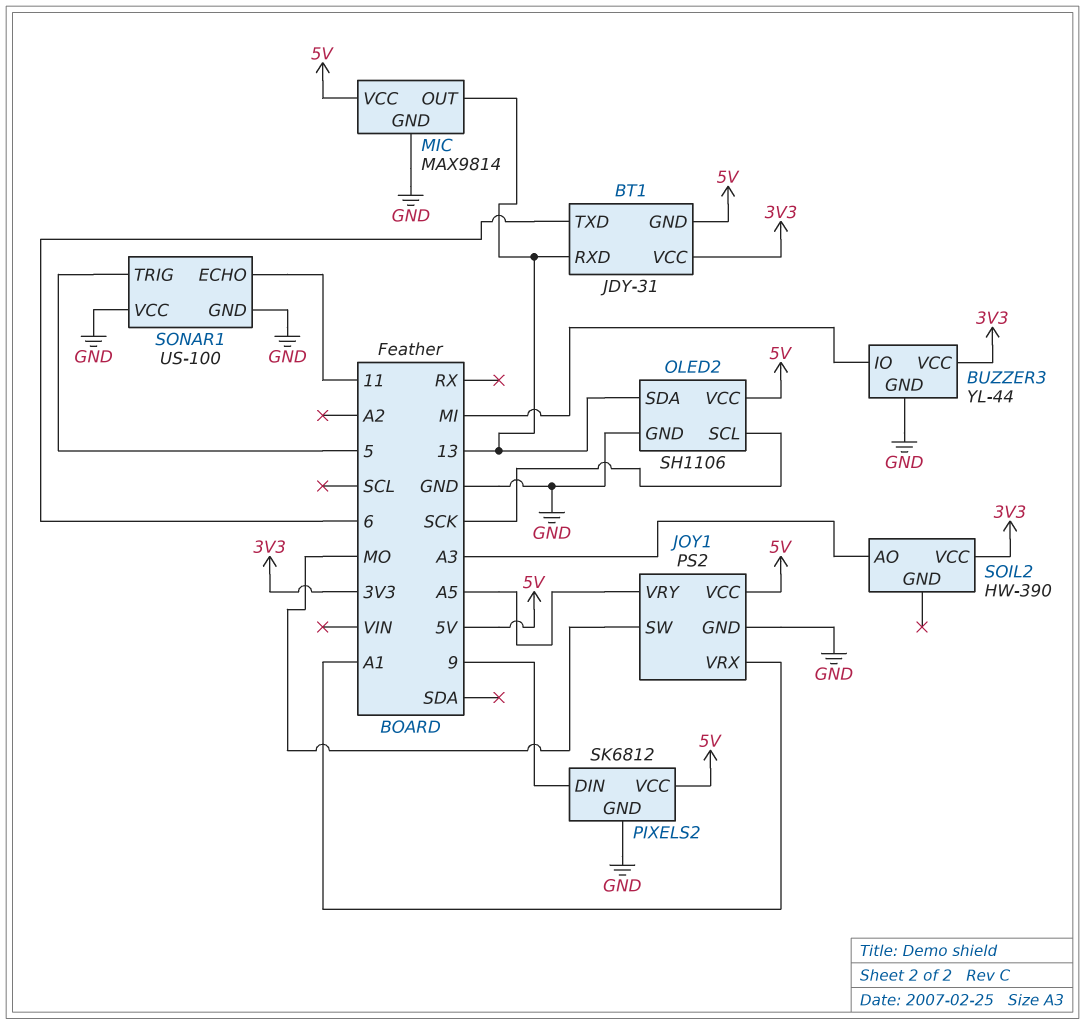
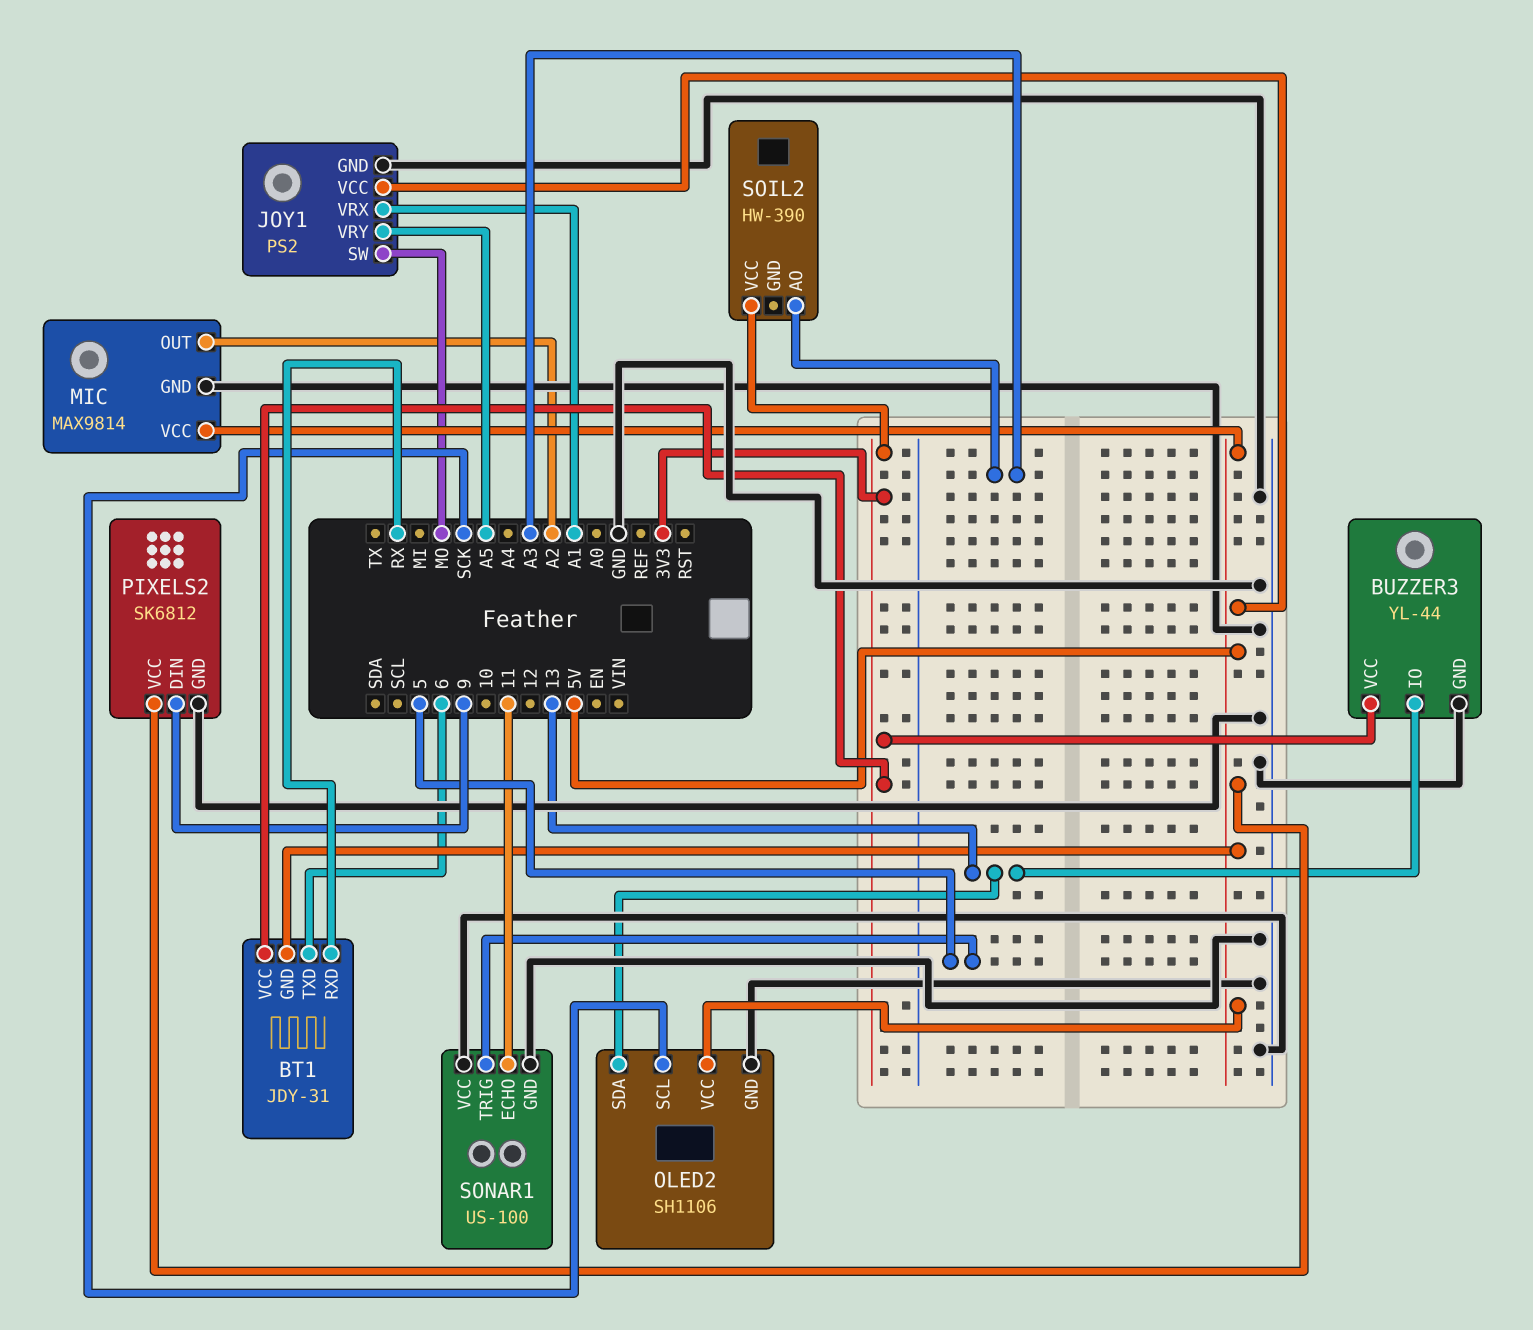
BT1 pin RXD: 13 -> RX
BUZZER3 pin IO: MI -> 13
MIC pin OUT: 13 -> A2

